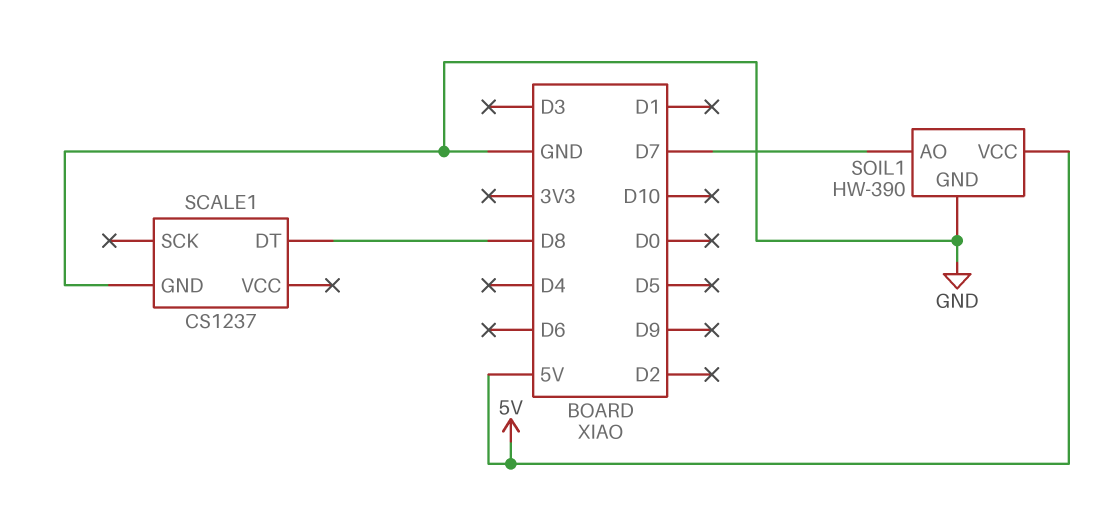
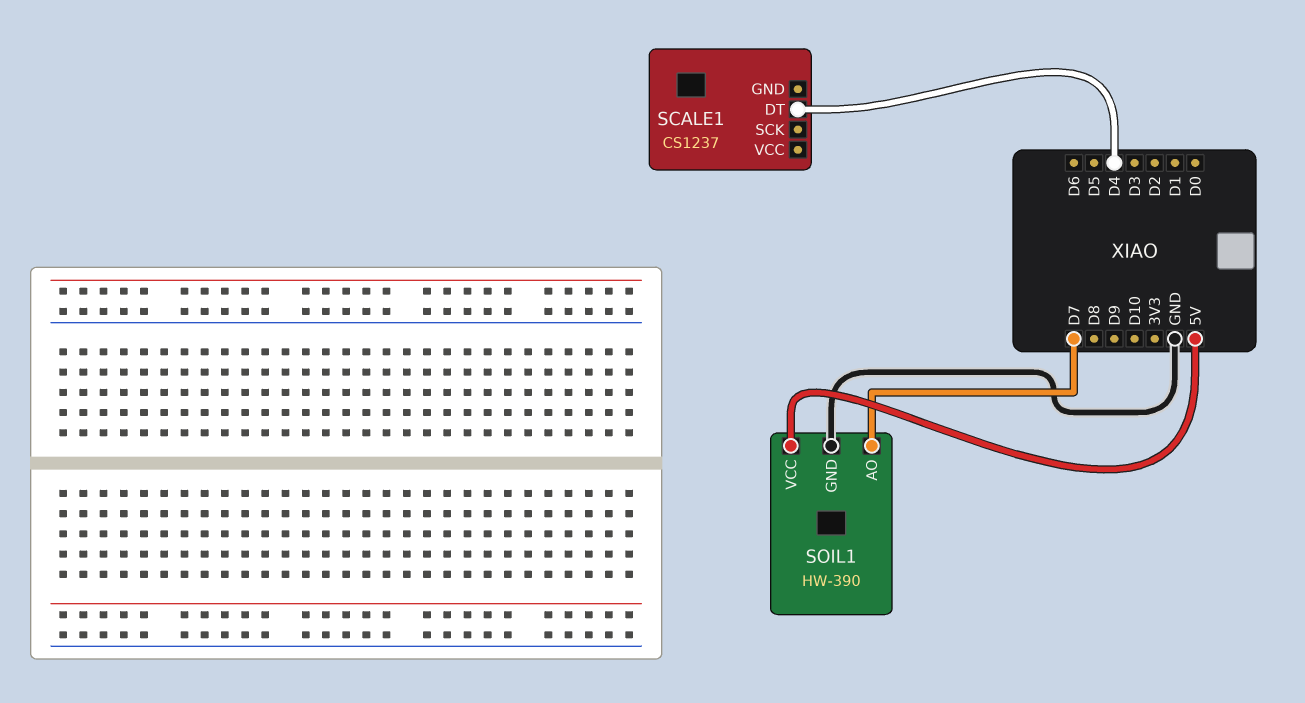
SCALE1 pin DT: D8 -> D4
SCALE1 pin GND: GND -> none

